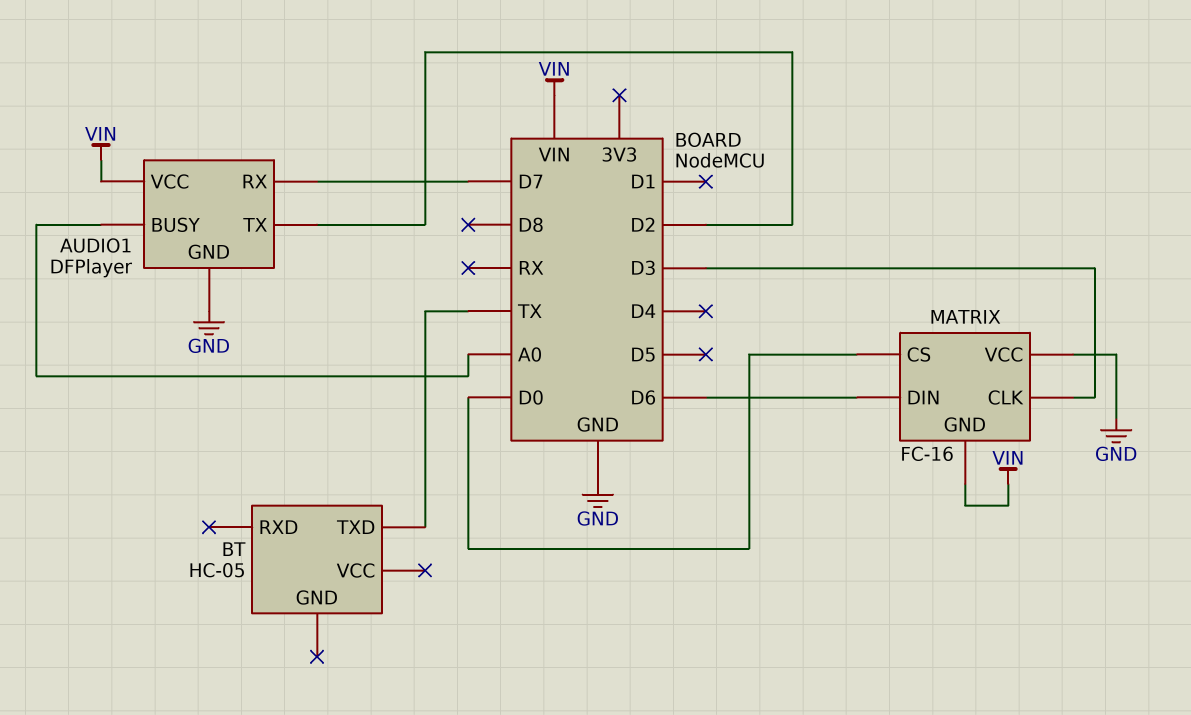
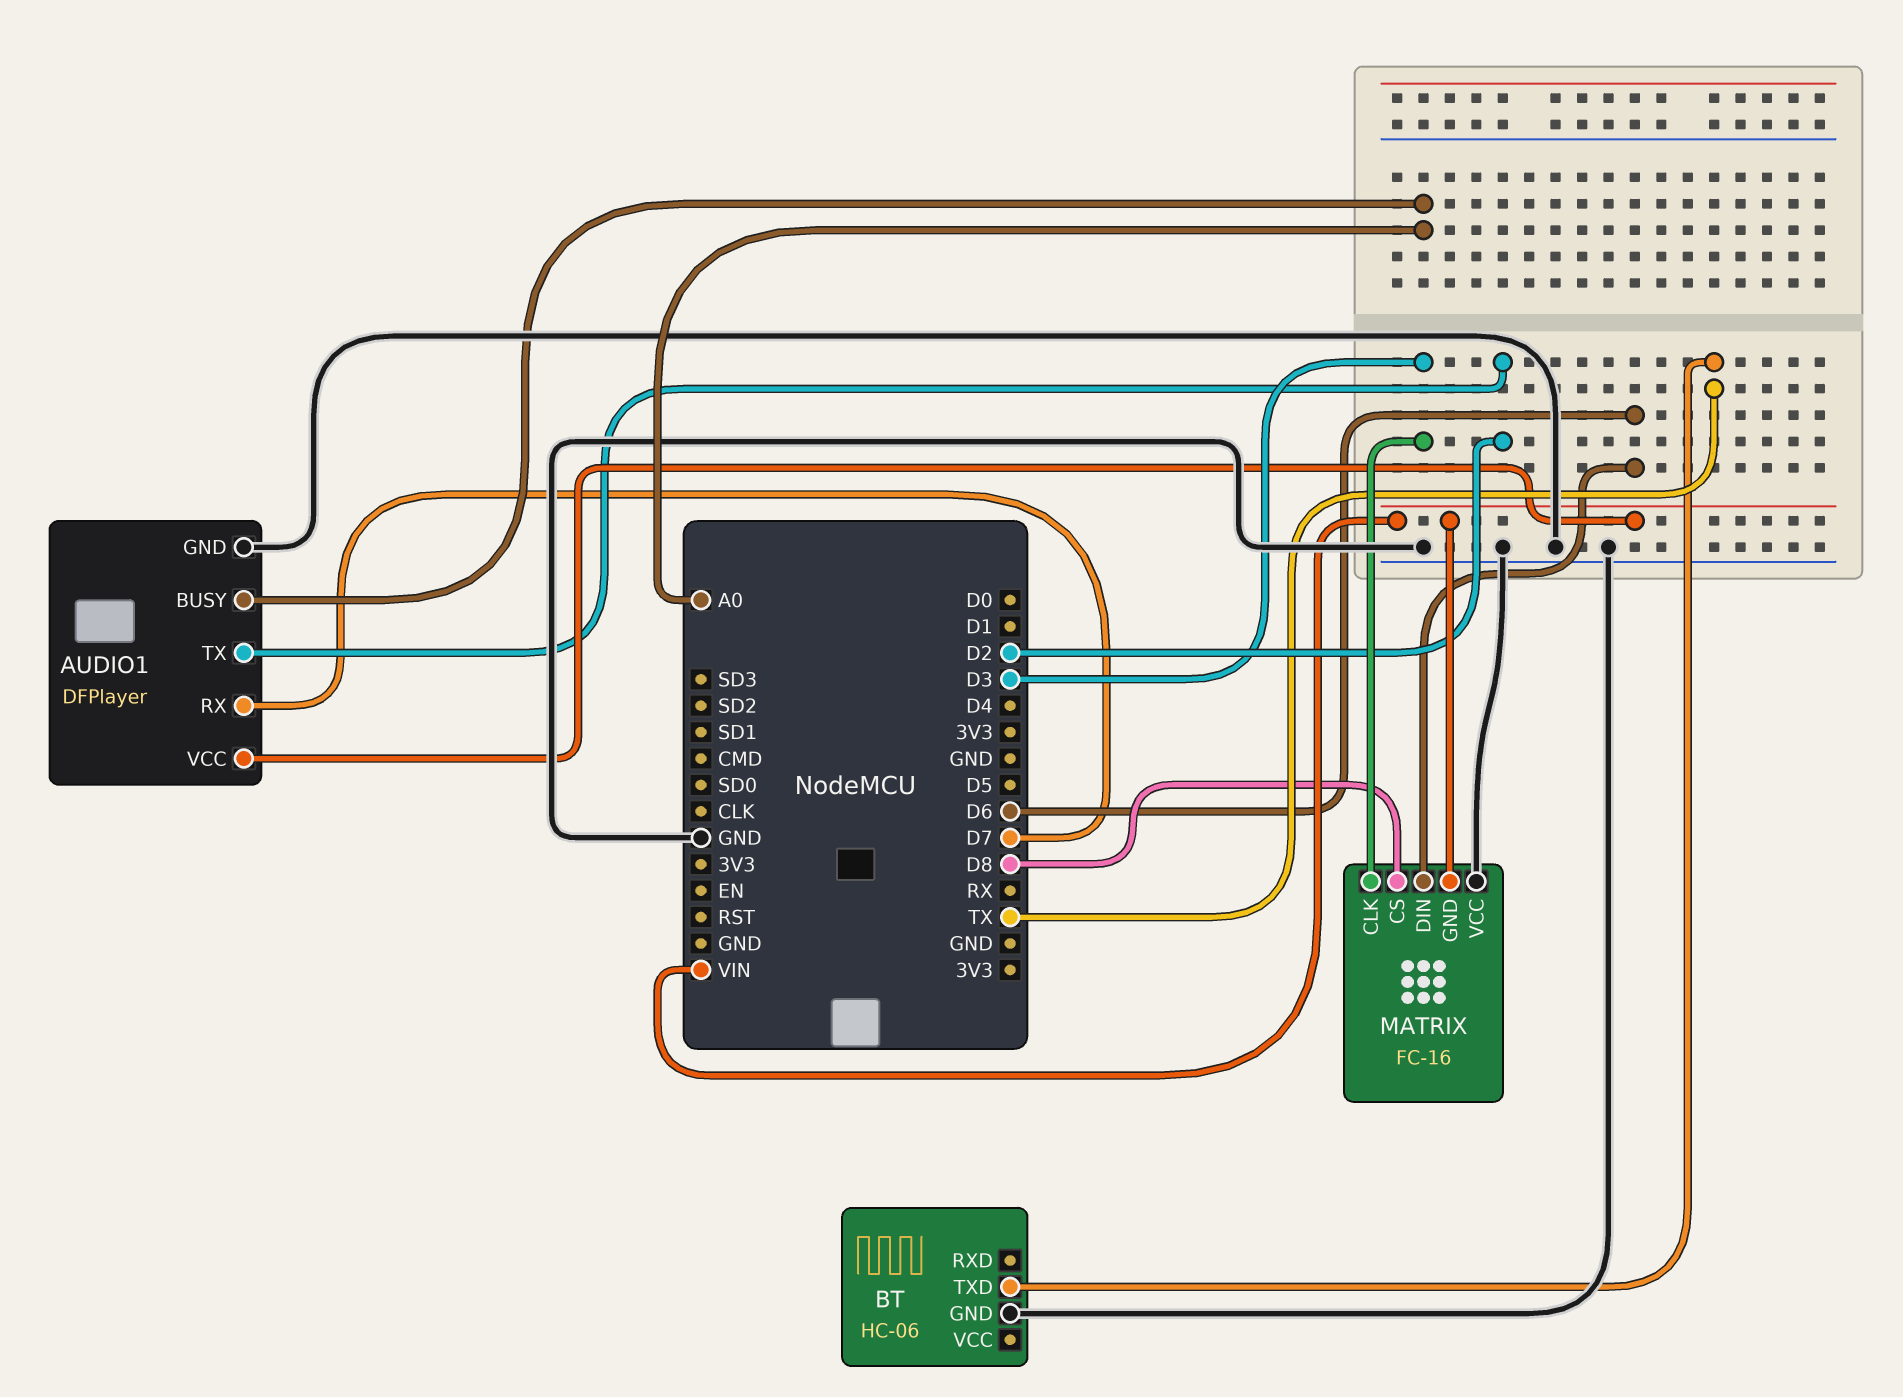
BT: HC-05 -> HC-06
BT pin GND: none -> GND
MATRIX pin CS: D0 -> D8

